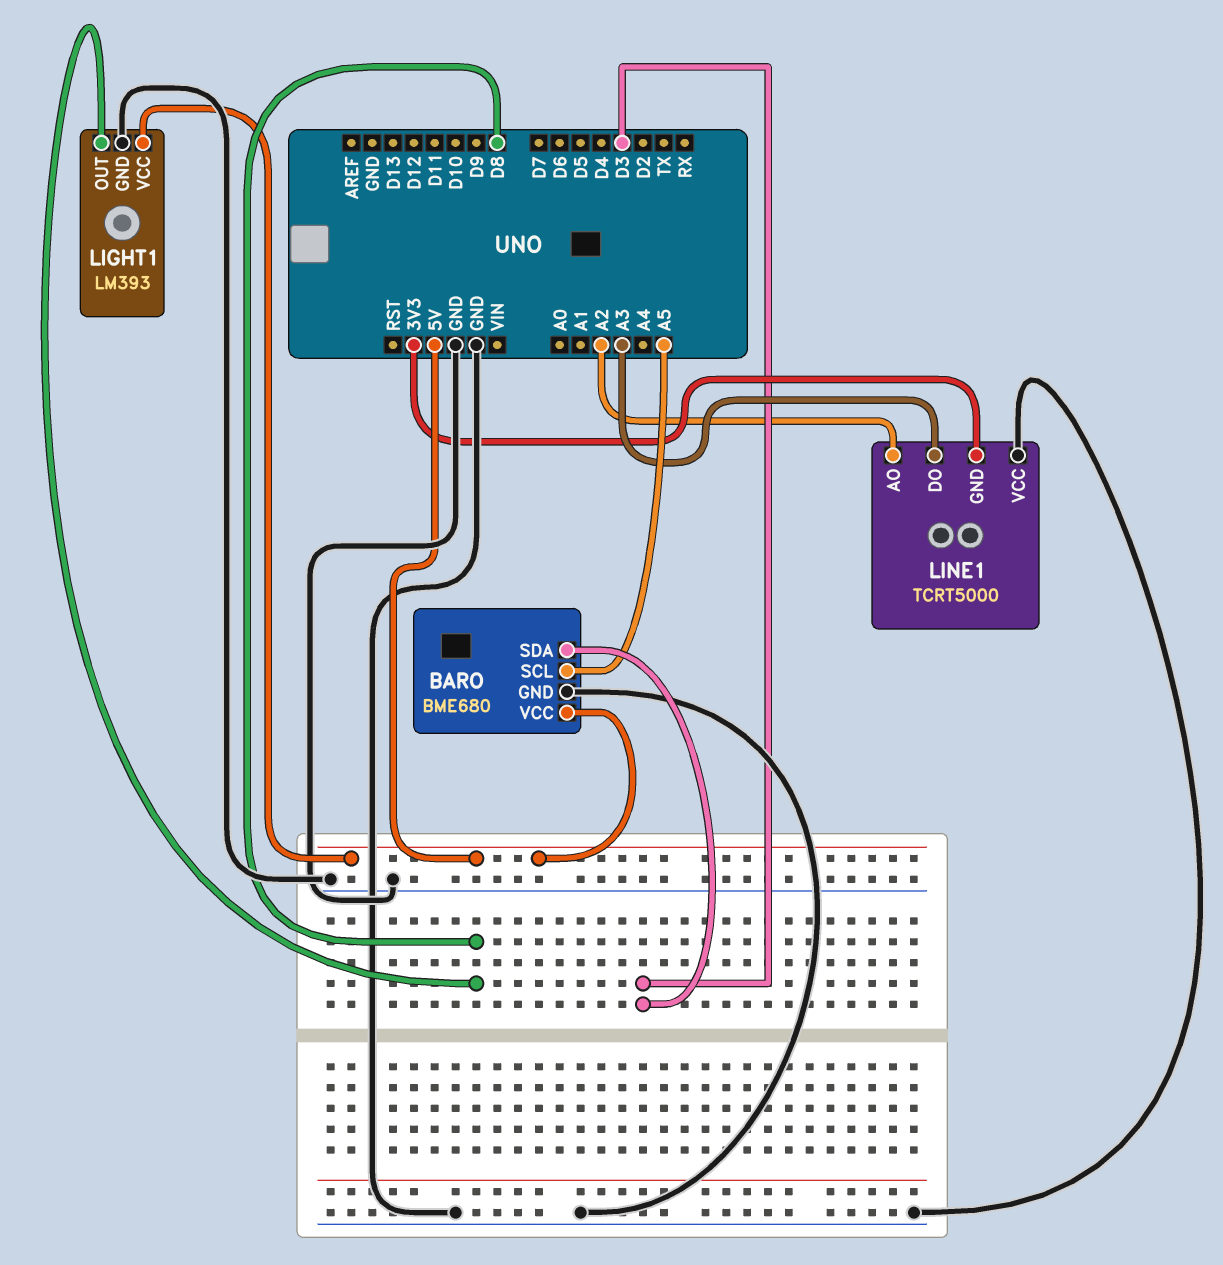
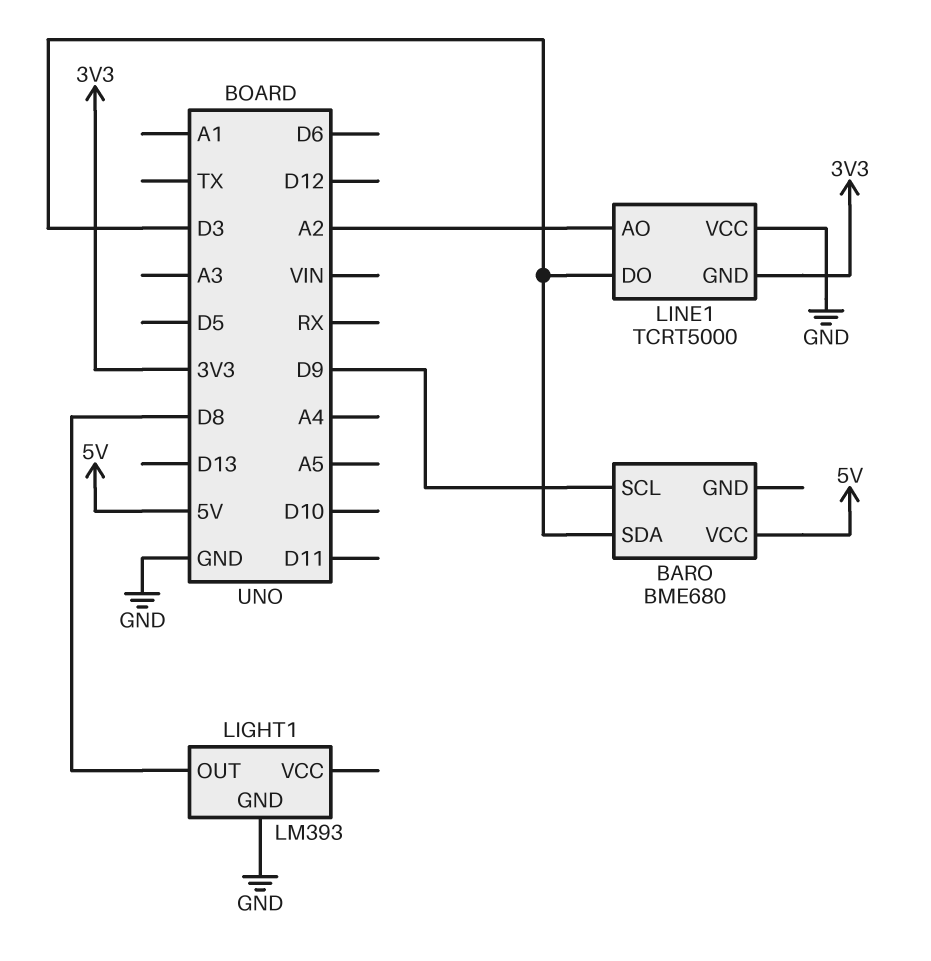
BARO pin GND: GND -> none
BARO pin SCL: A5 -> D9
LIGHT1 pin VCC: 5V -> none
LINE1 pin DO: A3 -> D3

